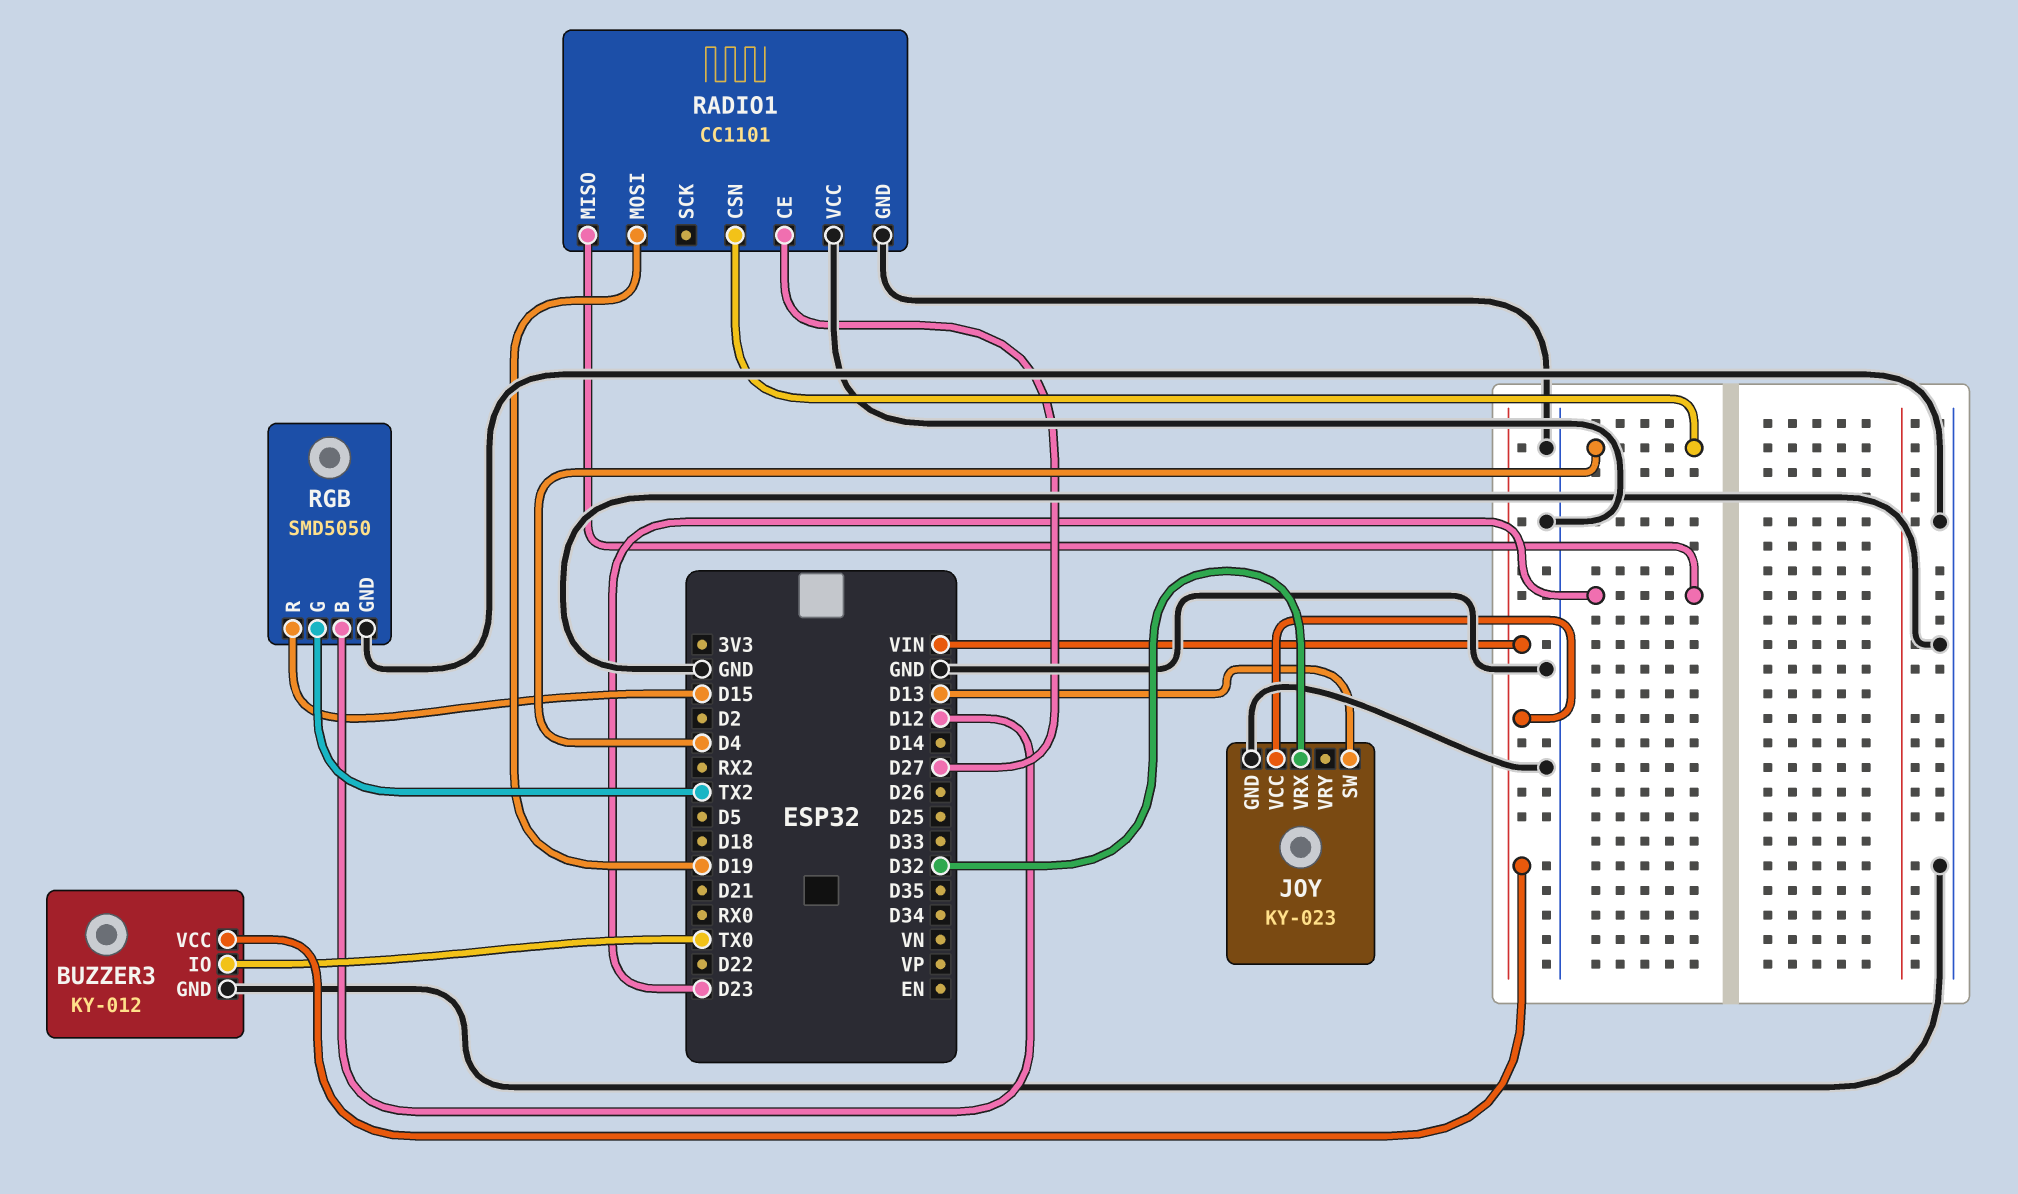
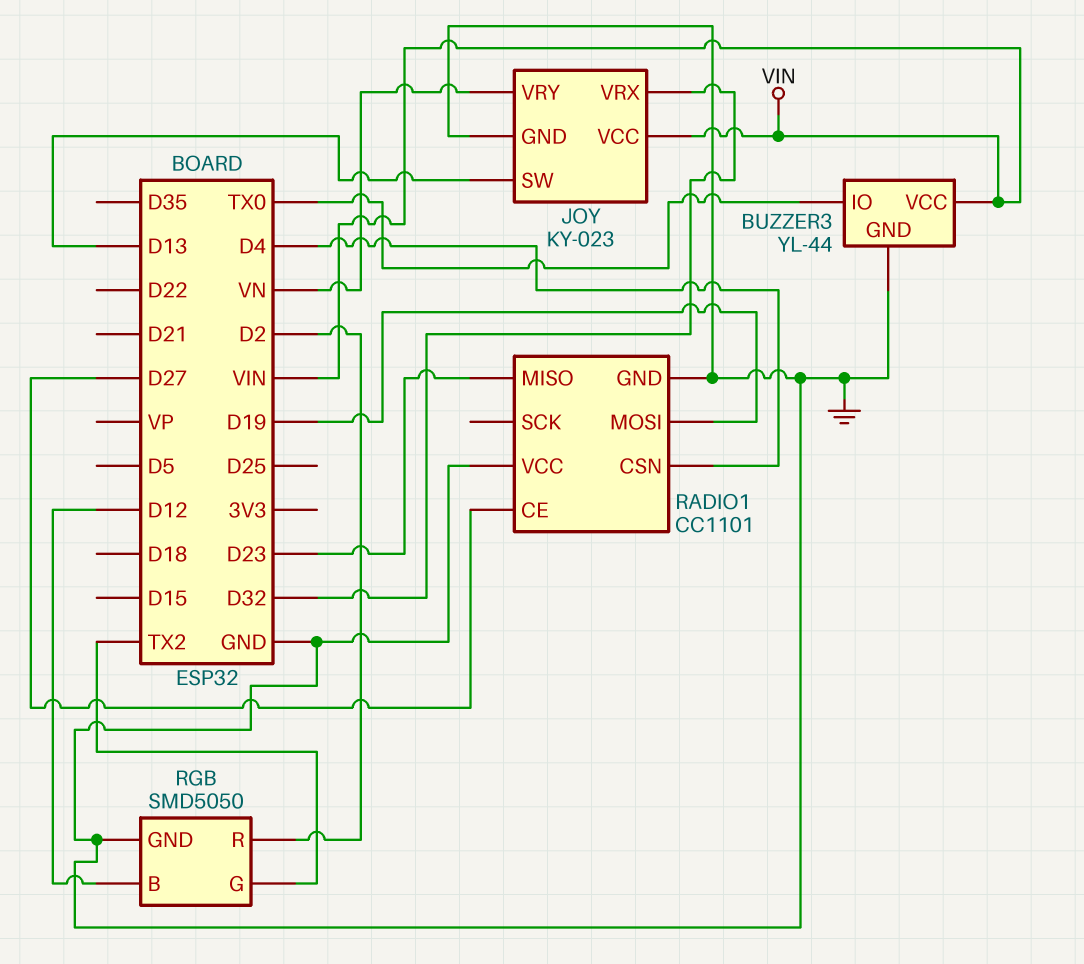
BUZZER3: KY-012 -> YL-44
JOY pin VRY: none -> VN
RGB pin R: D15 -> D2

